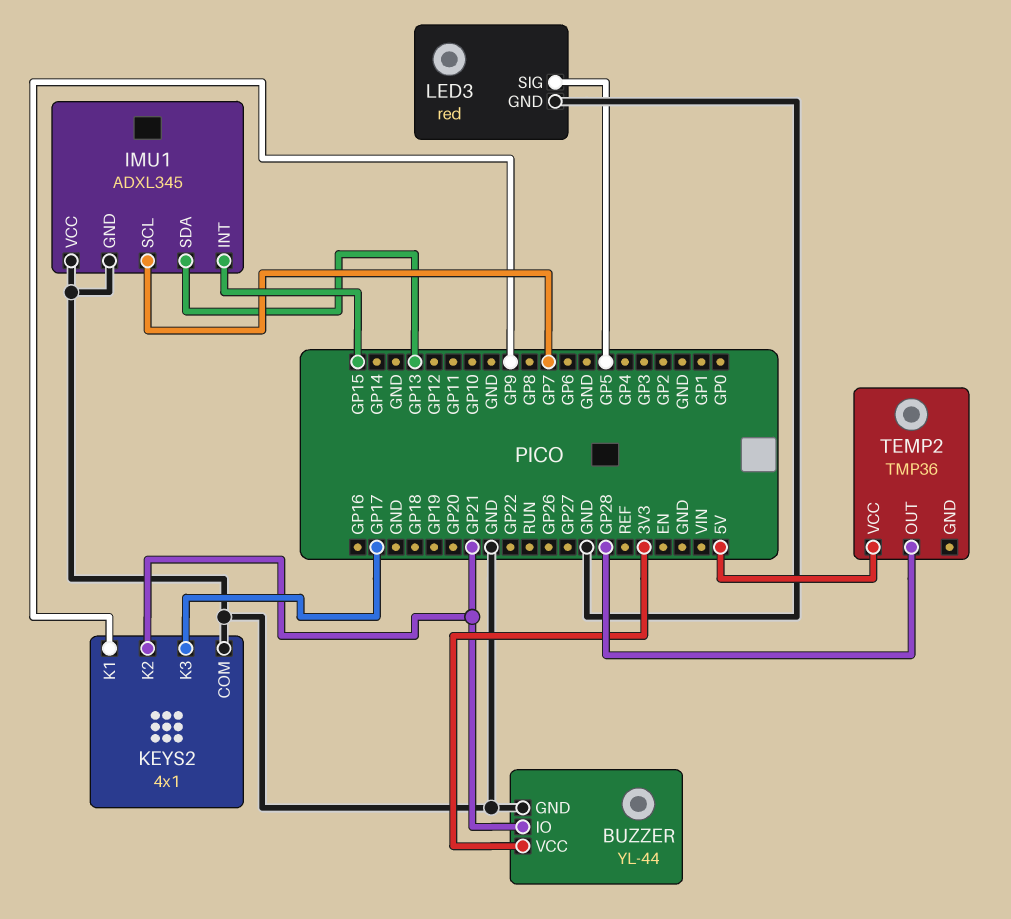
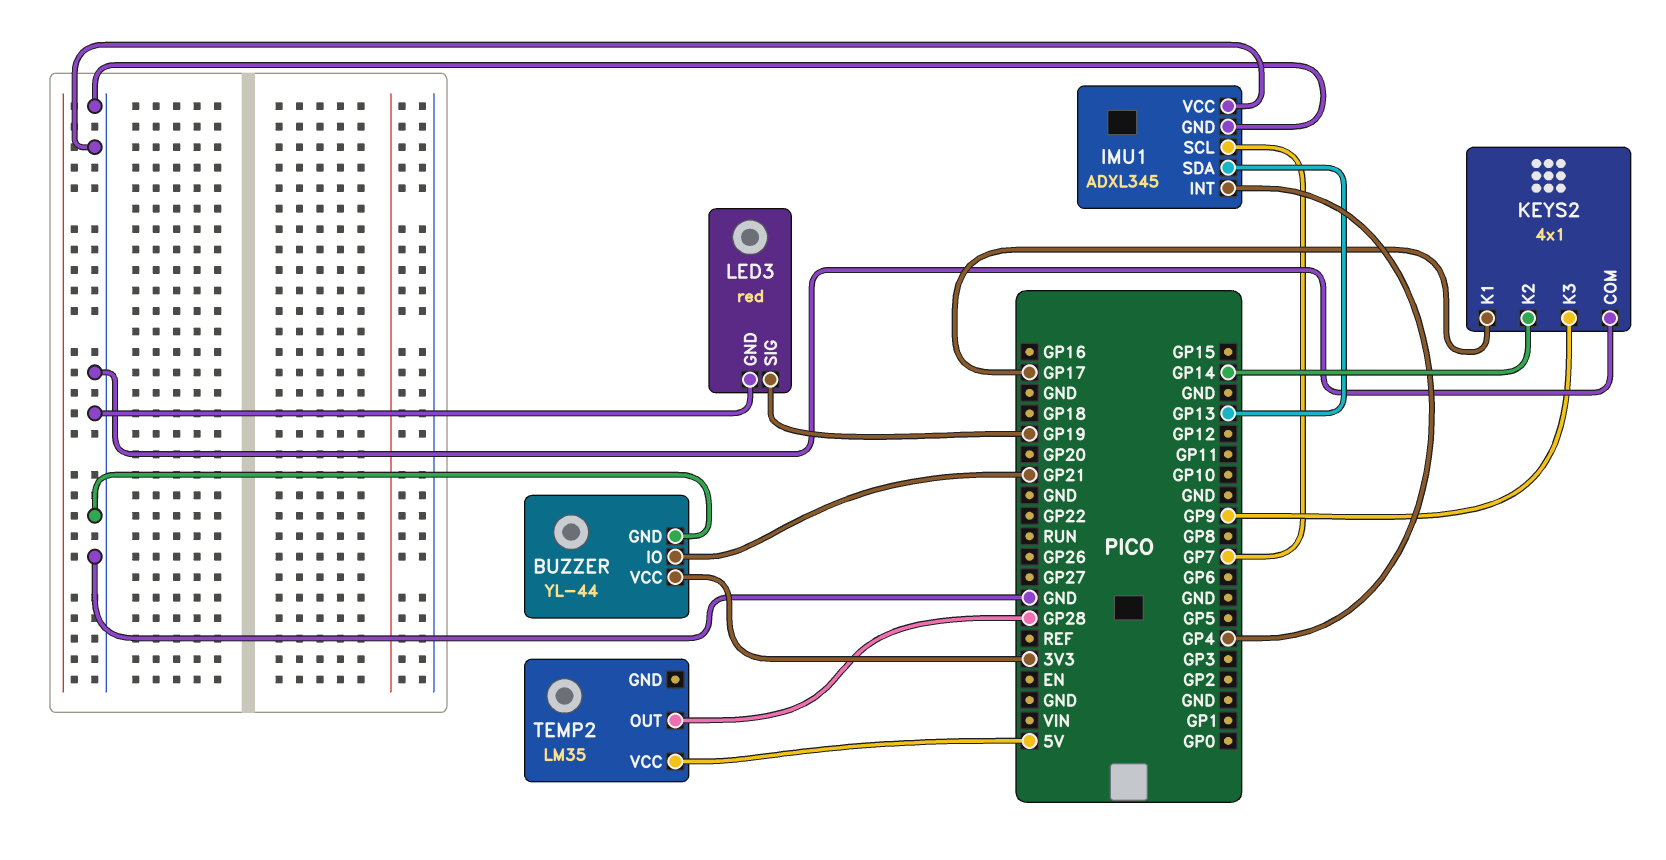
IMU1 pin INT: GP15 -> GP4
KEYS2 pin K1: GP9 -> GP17
KEYS2 pin K2: GP21 -> GP14
KEYS2 pin K3: GP17 -> GP9
LED3 pin SIG: GP5 -> GP19
TEMP2: TMP36 -> LM35

